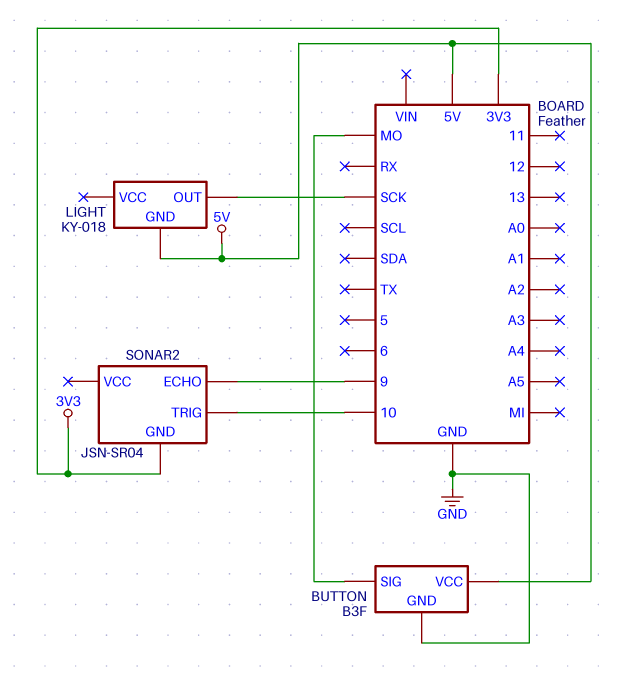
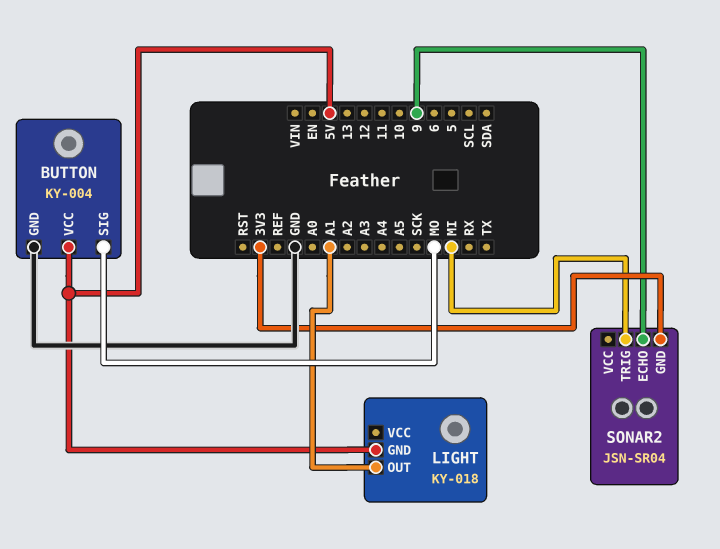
BUTTON: B3F -> KY-004
LIGHT pin OUT: SCK -> A1
SONAR2 pin TRIG: 10 -> MI

